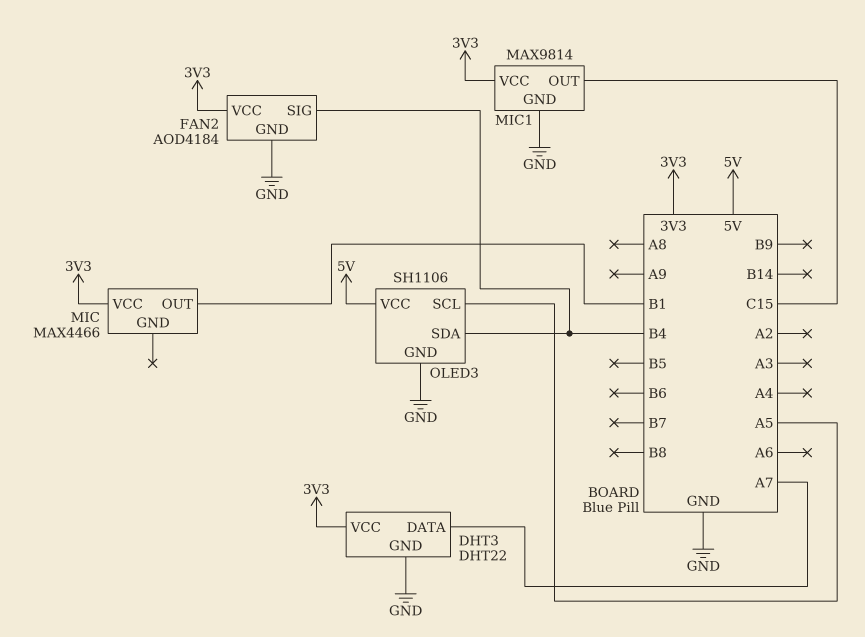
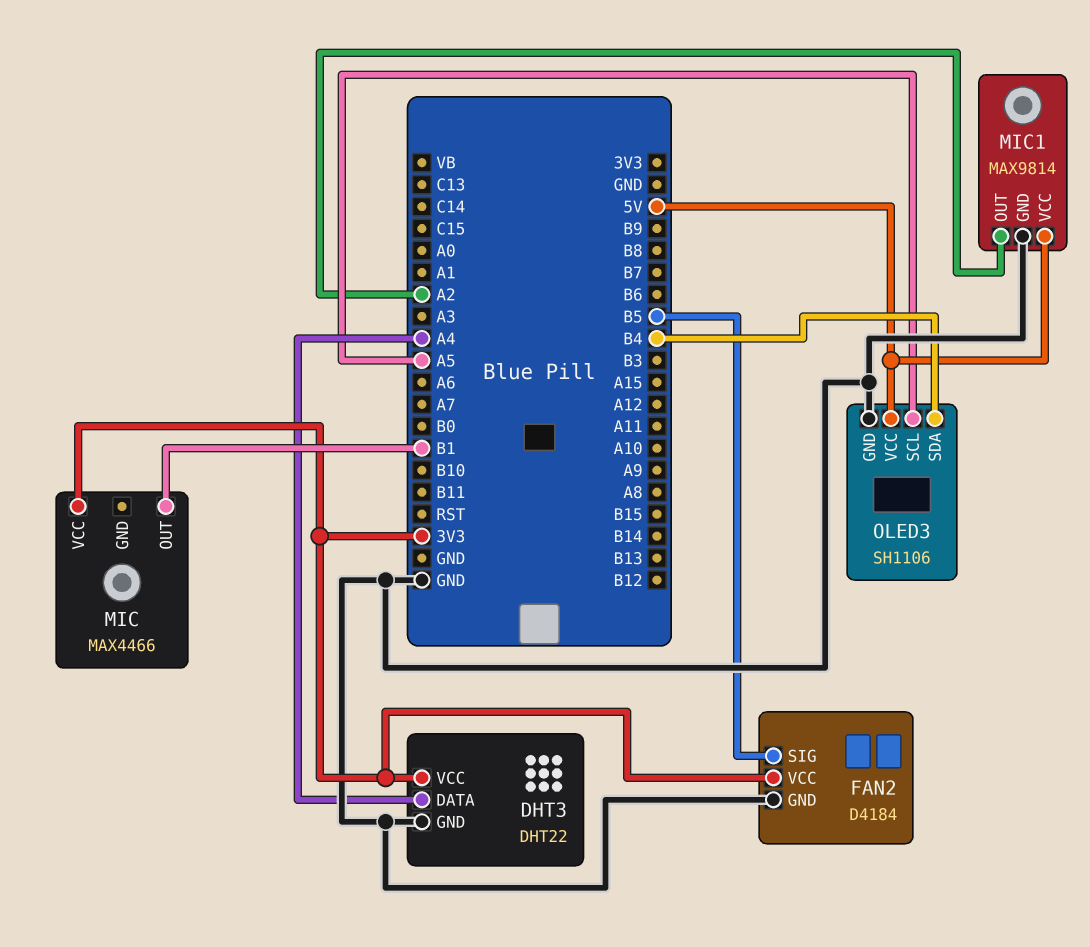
DHT3 pin DATA: A7 -> A4
FAN2: AOD4184 -> D4184
FAN2 pin SIG: B4 -> B5
MIC1 pin OUT: C15 -> A2
MIC1 pin VCC: 3V3 -> 5V

